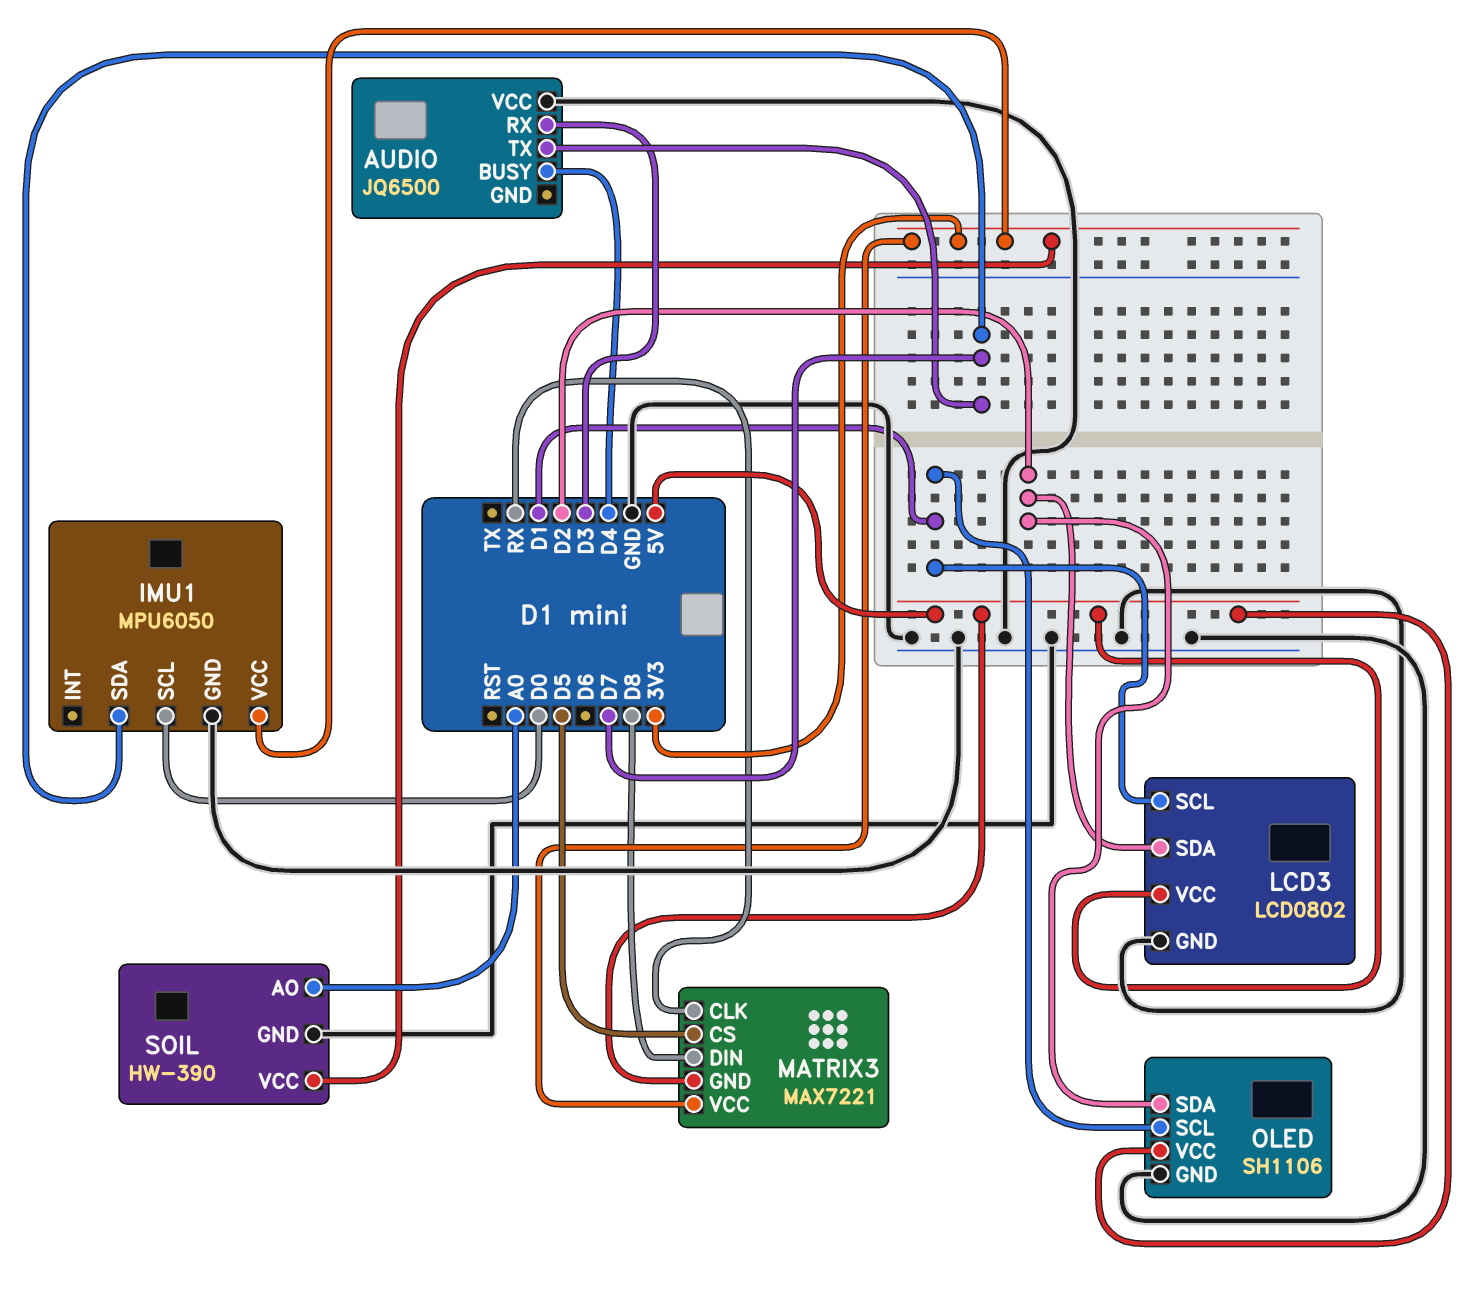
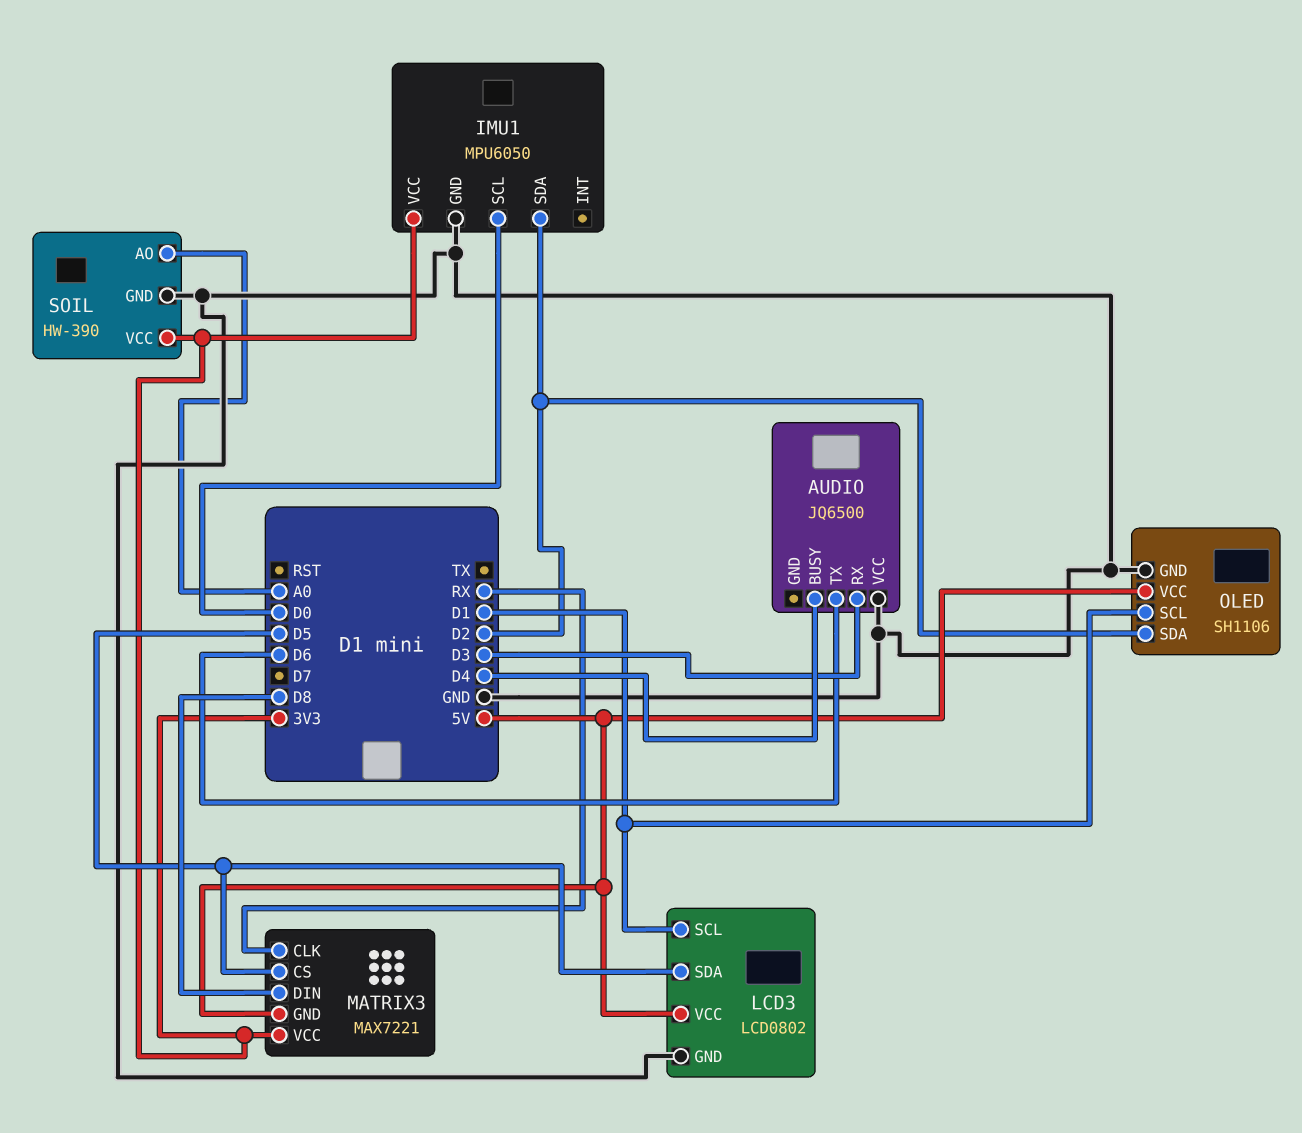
AUDIO pin TX: D7 -> D6
IMU1 pin SDA: D7 -> D2
LCD3 pin SDA: D2 -> D5

